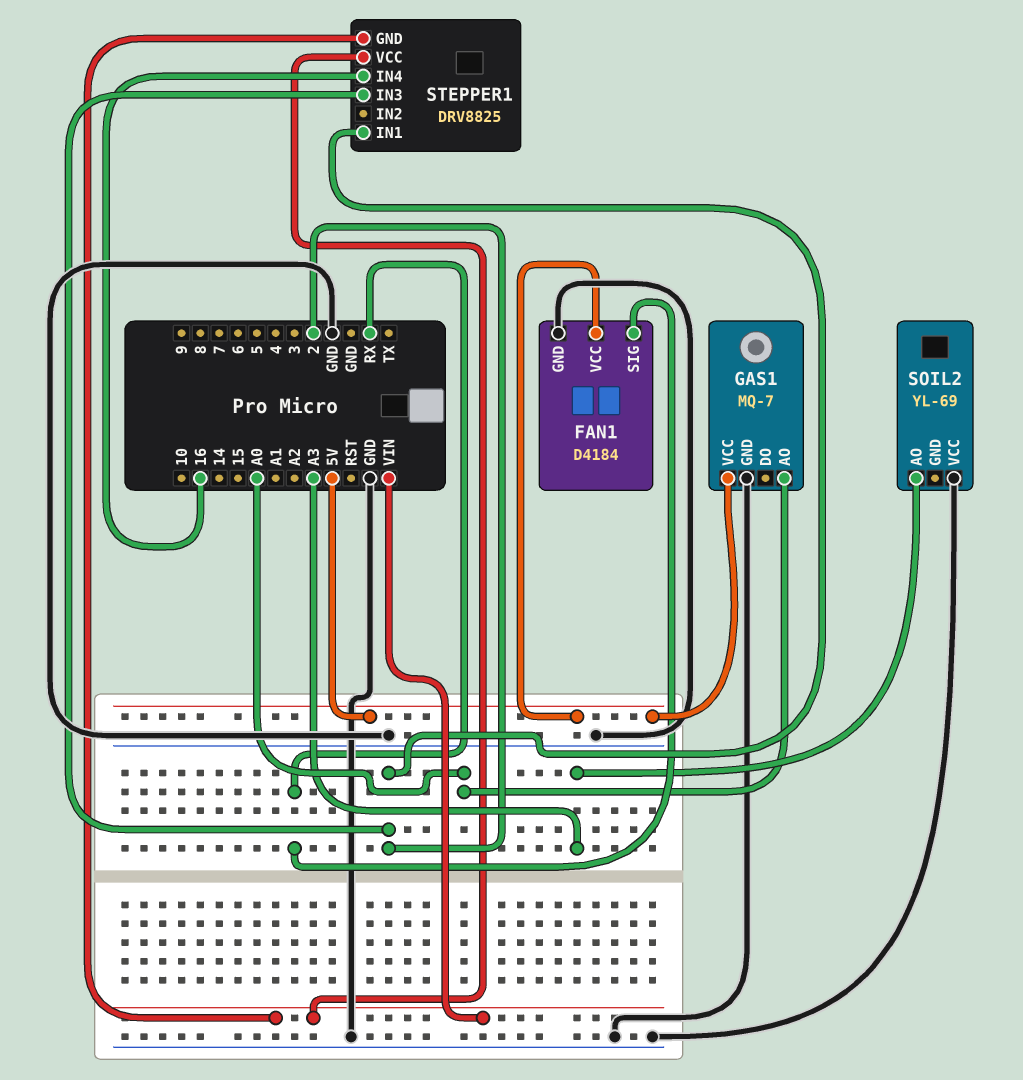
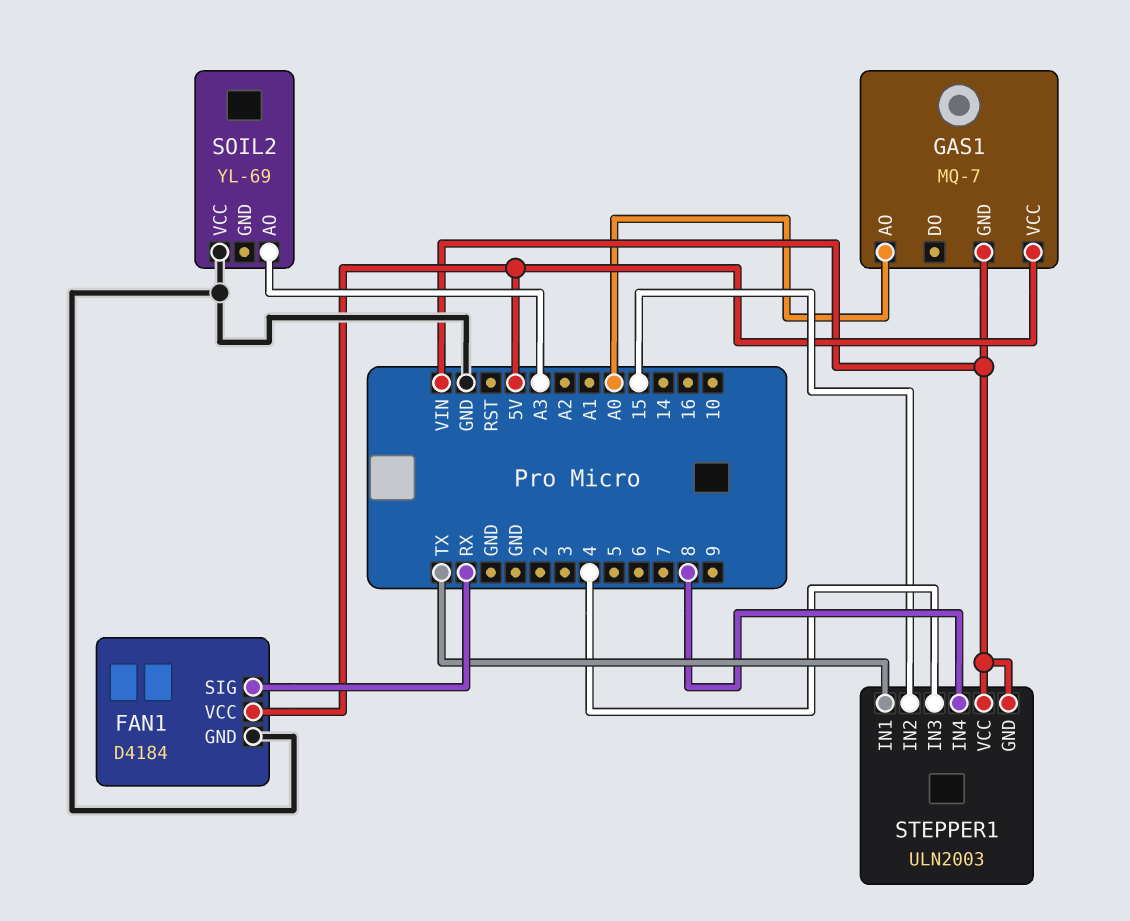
GAS1 pin GND: GND -> VIN
STEPPER1: DRV8825 -> ULN2003
STEPPER1 pin IN1: 2 -> TX
STEPPER1 pin IN2: none -> 15
STEPPER1 pin IN3: 2 -> 4
STEPPER1 pin IN4: 16 -> 8

